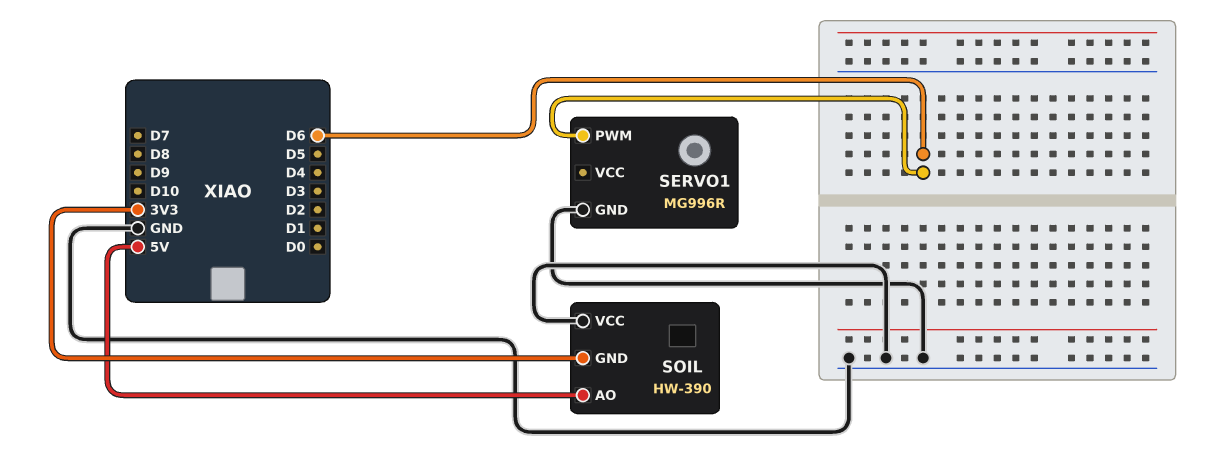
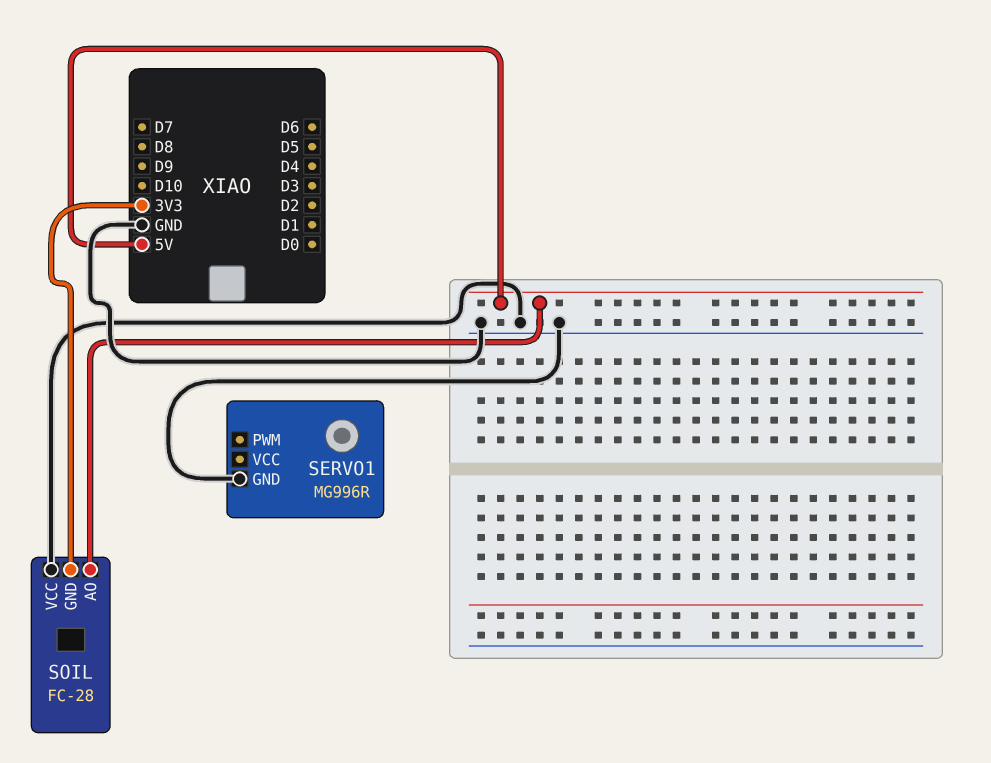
SERVO1 pin PWM: D6 -> none
SOIL: HW-390 -> FC-28

